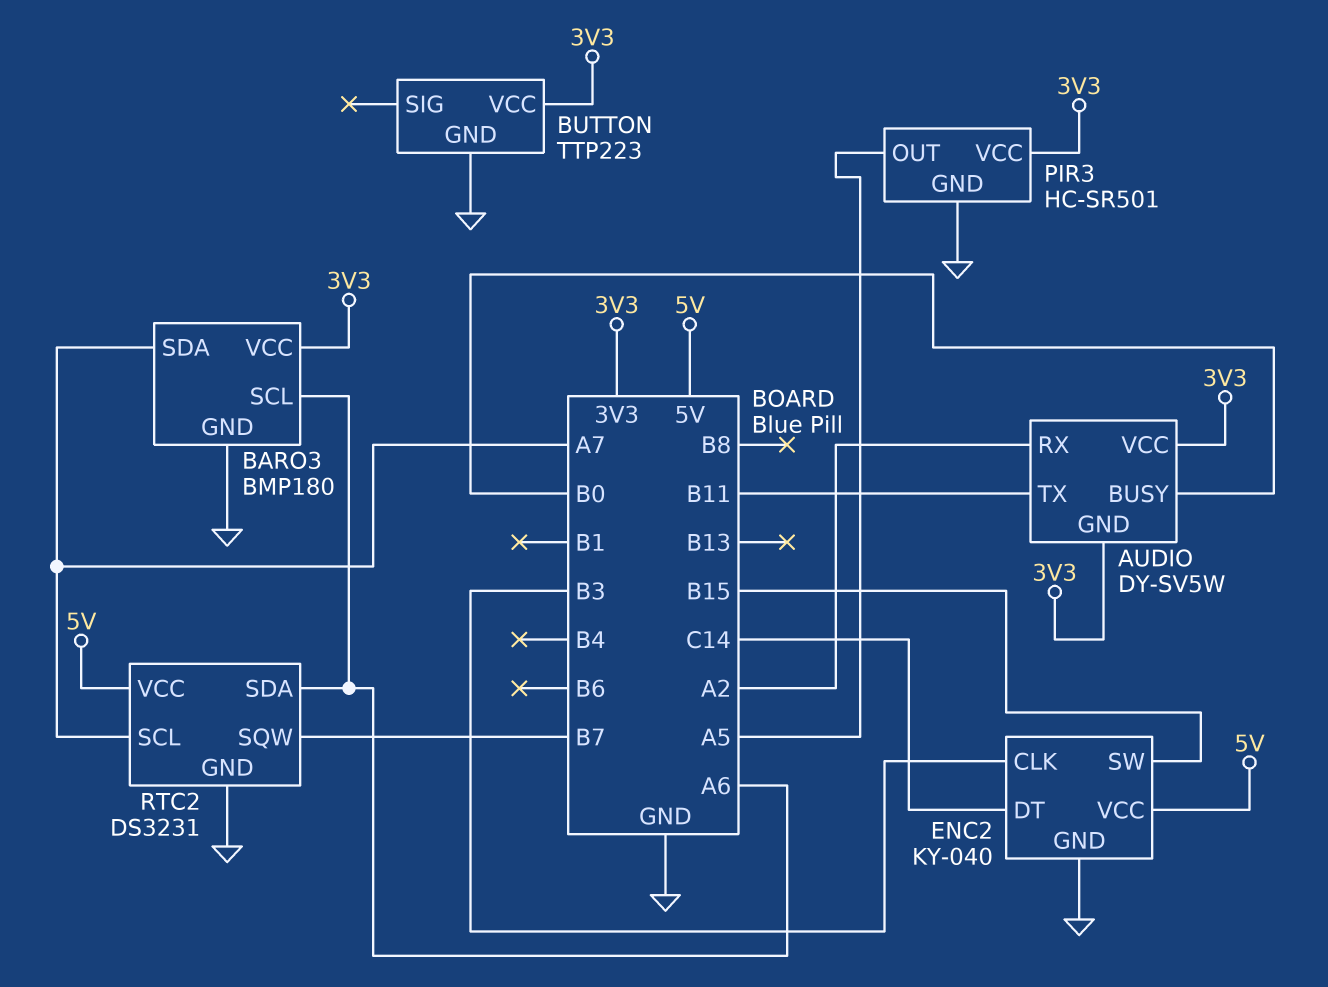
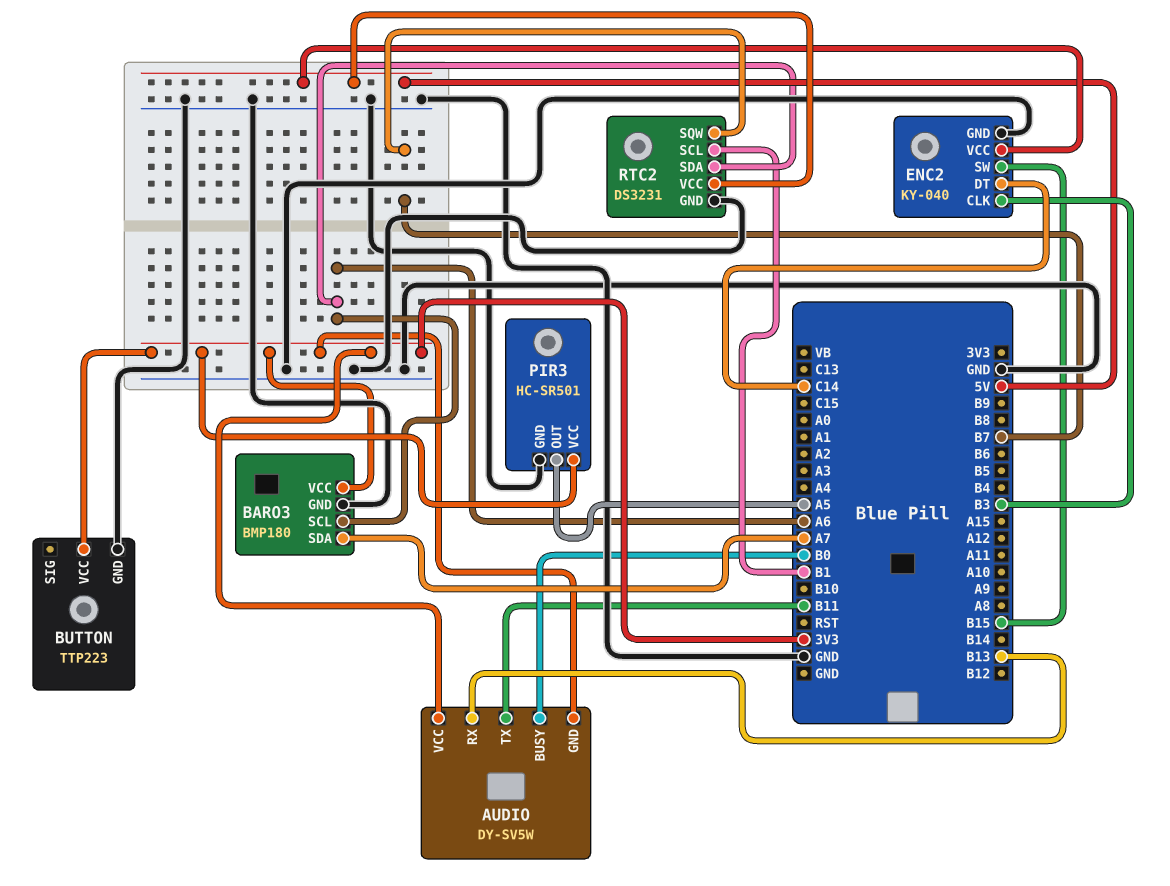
AUDIO pin RX: A2 -> B13
RTC2 pin SCL: A7 -> B1

